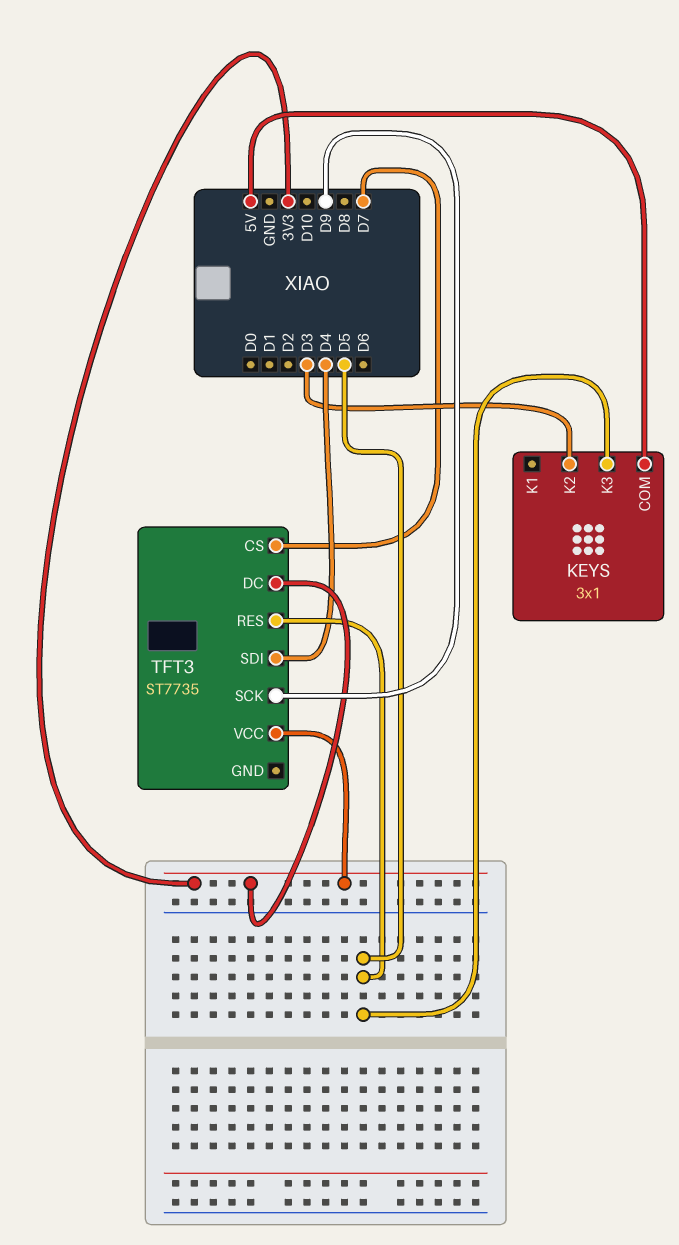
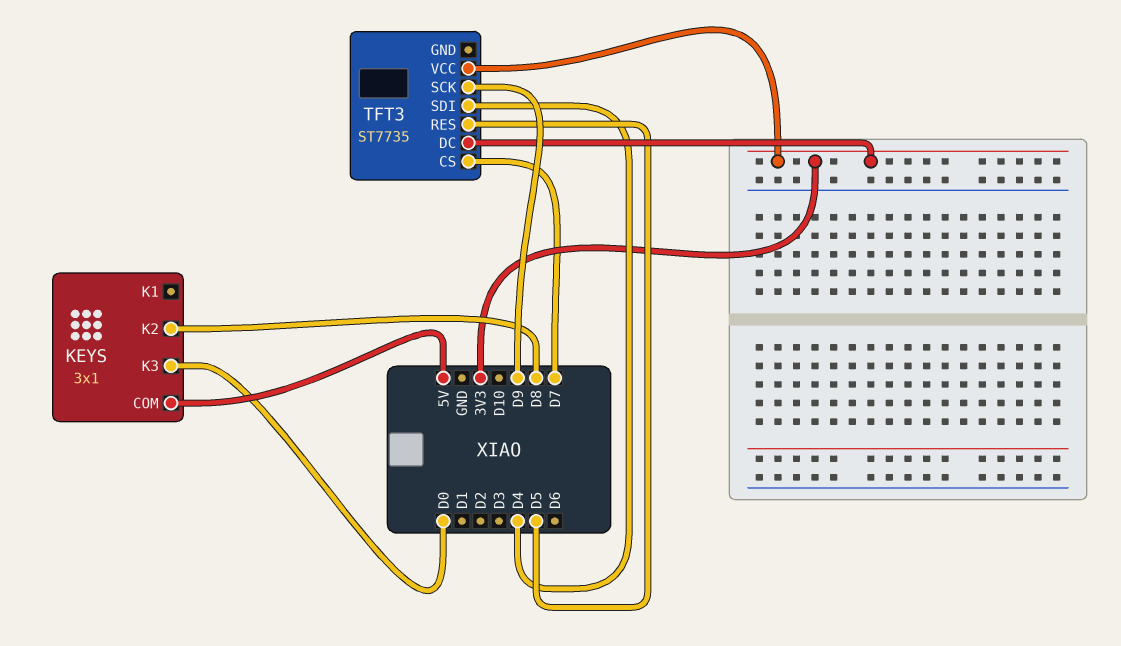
KEYS pin K2: D3 -> D8
KEYS pin K3: D5 -> D0

